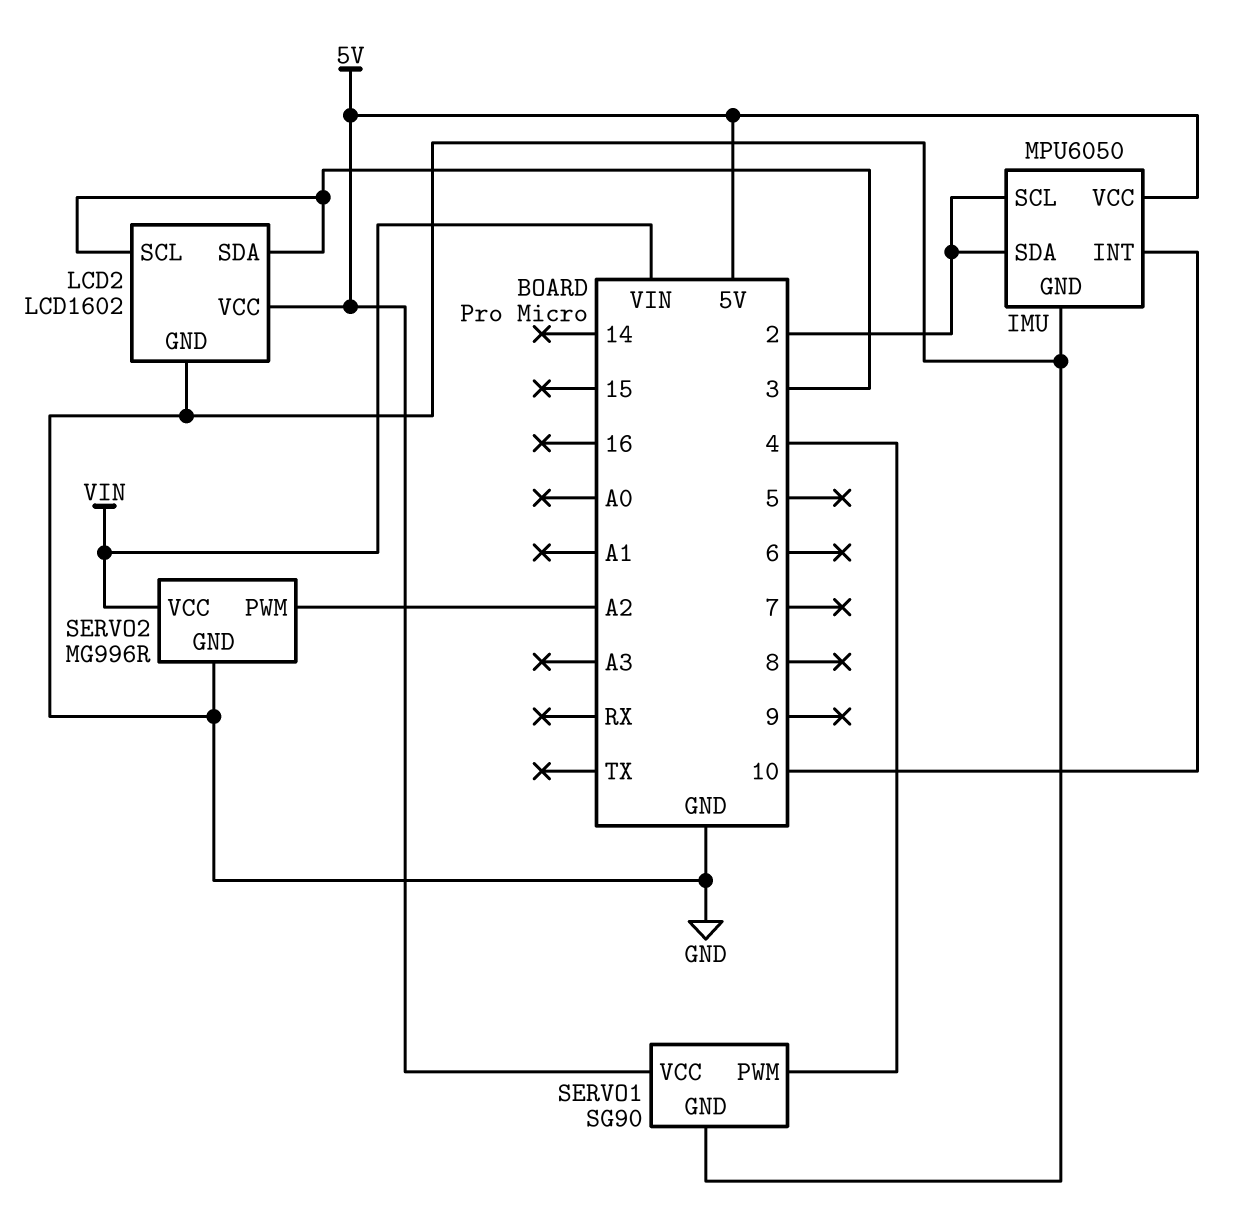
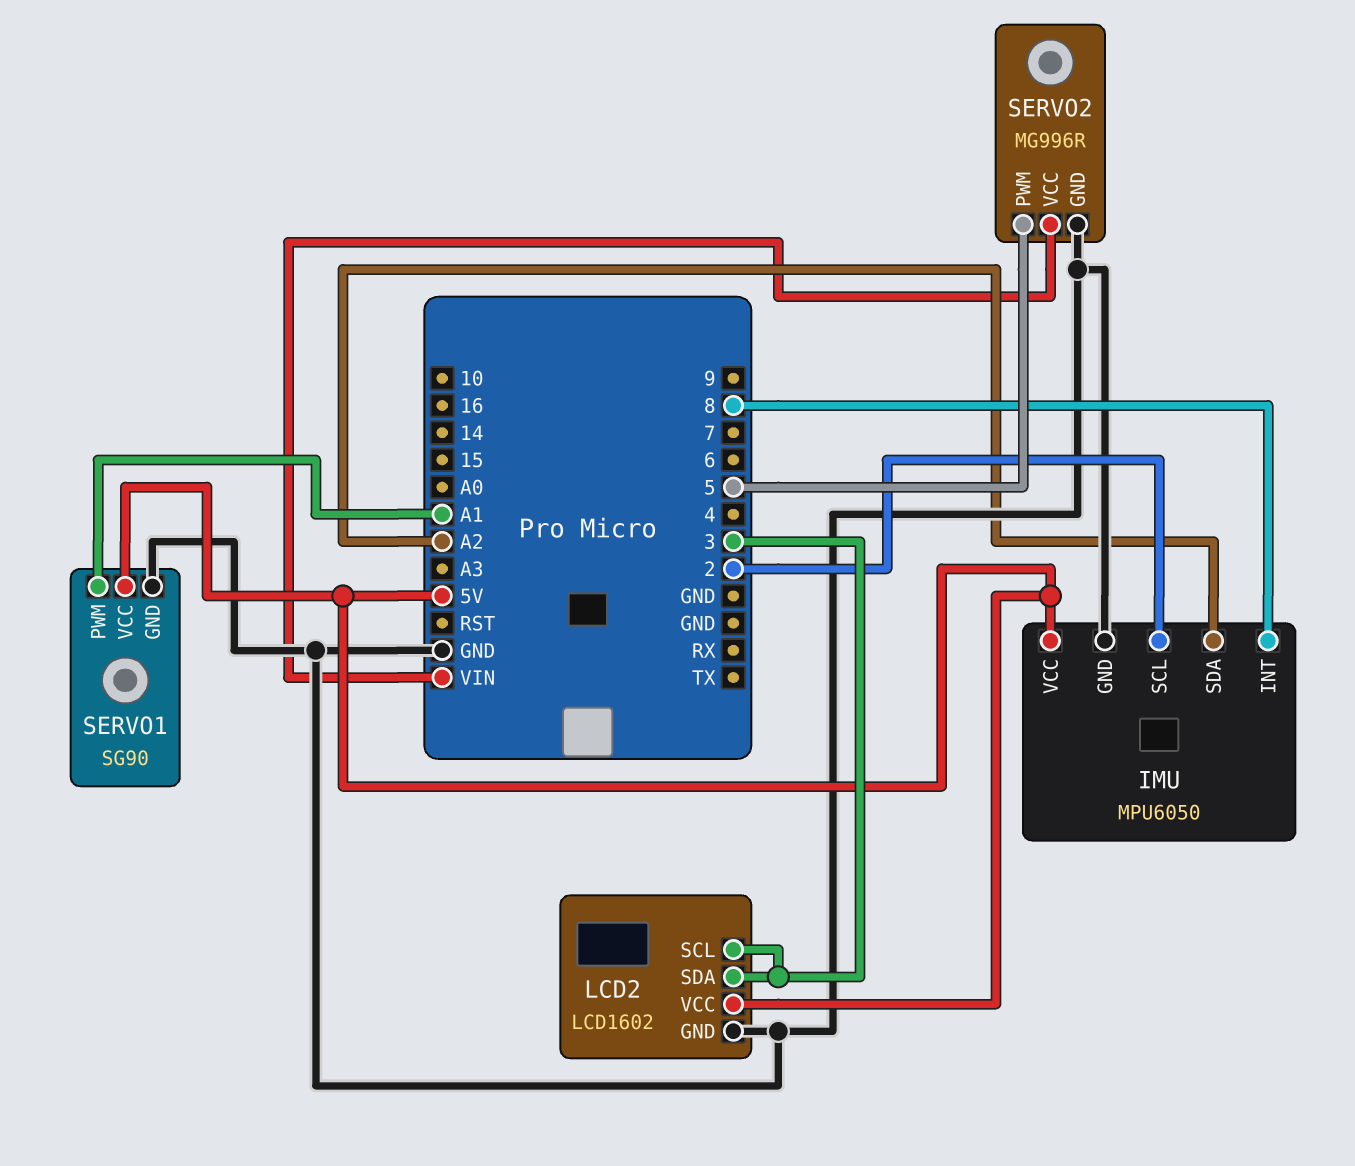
IMU pin INT: 10 -> 8
IMU pin SDA: 2 -> A2
SERVO1 pin PWM: 4 -> A1
SERVO2 pin PWM: A2 -> 5

